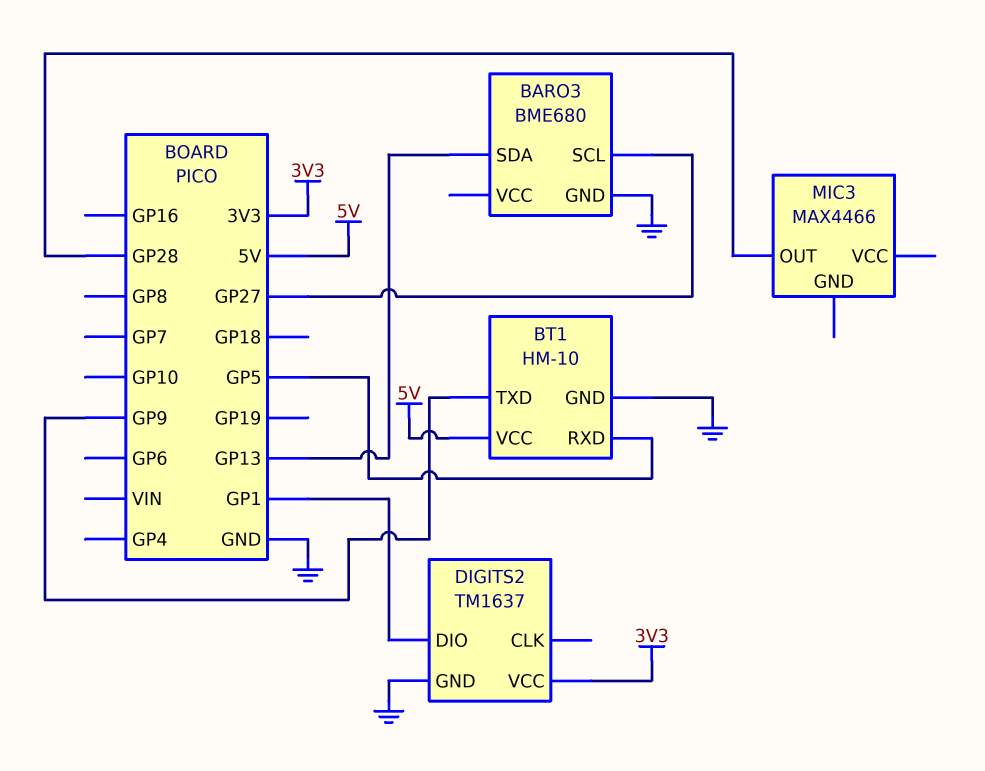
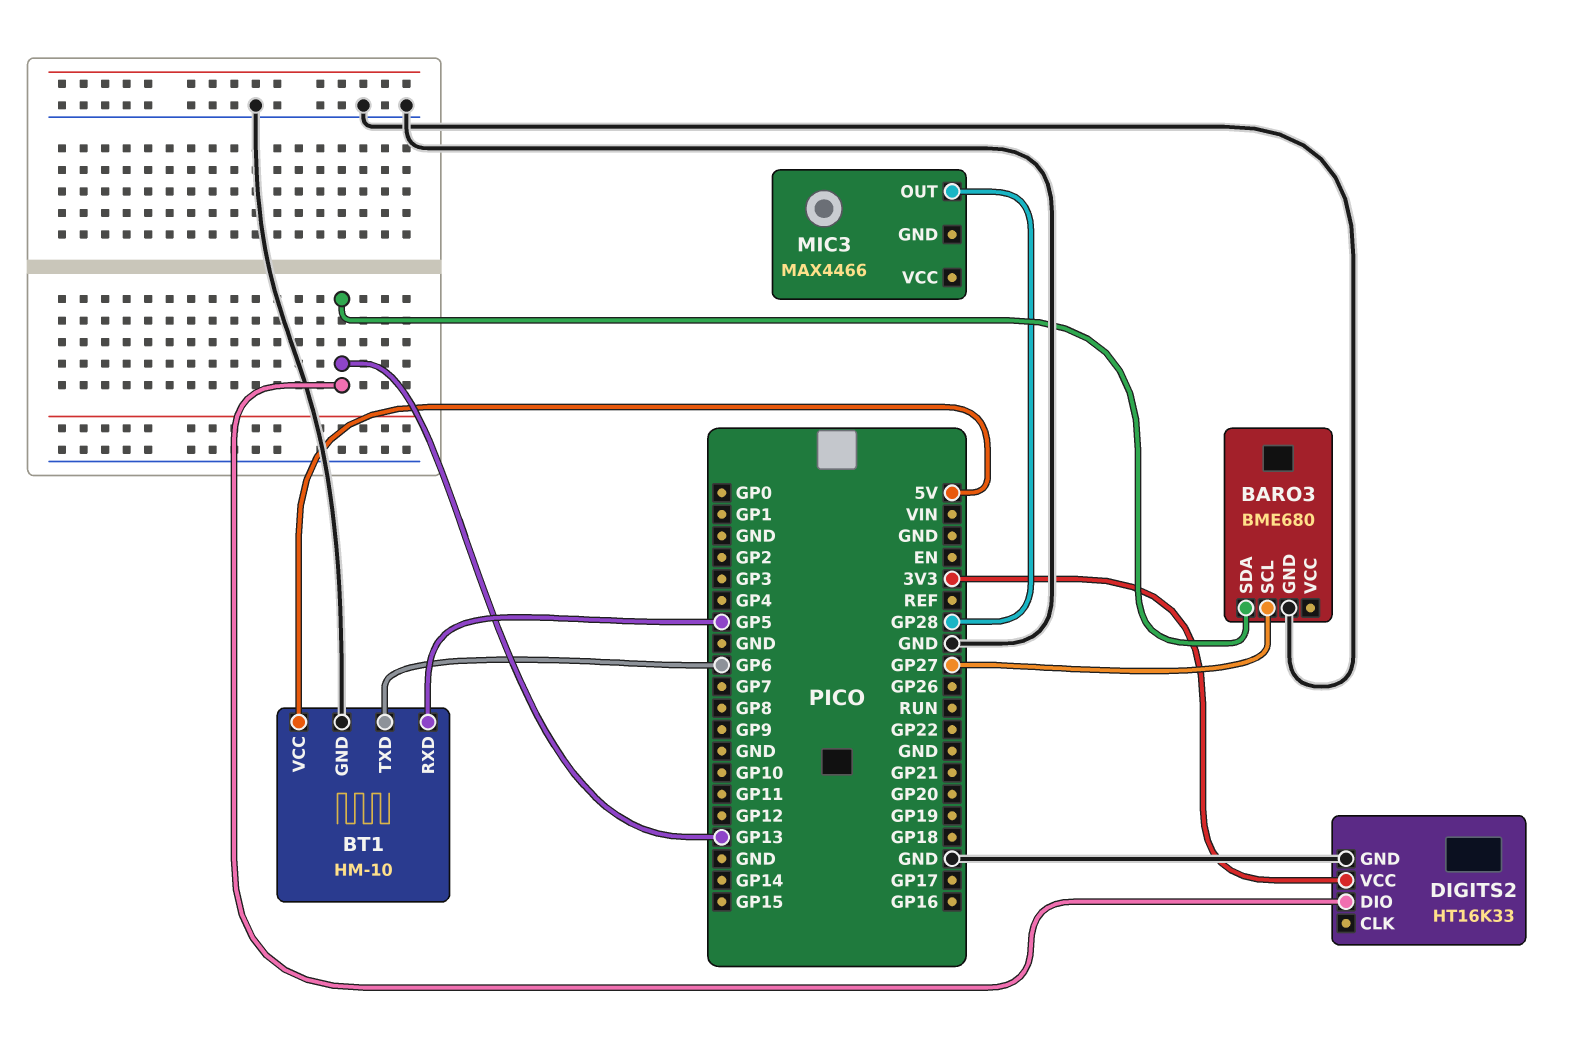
BT1 pin TXD: GP9 -> GP6
DIGITS2: TM1637 -> HT16K33
DIGITS2 pin DIO: GP1 -> GP13

